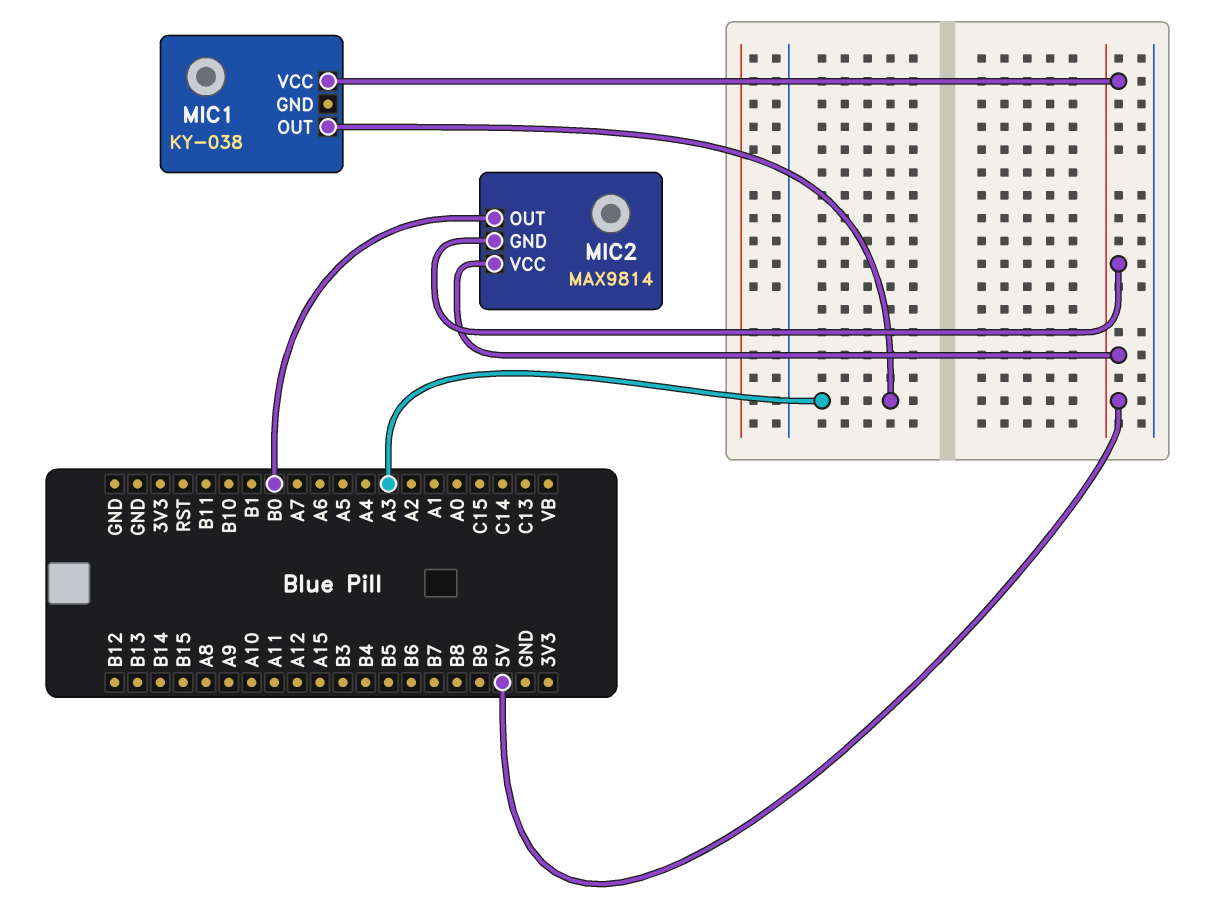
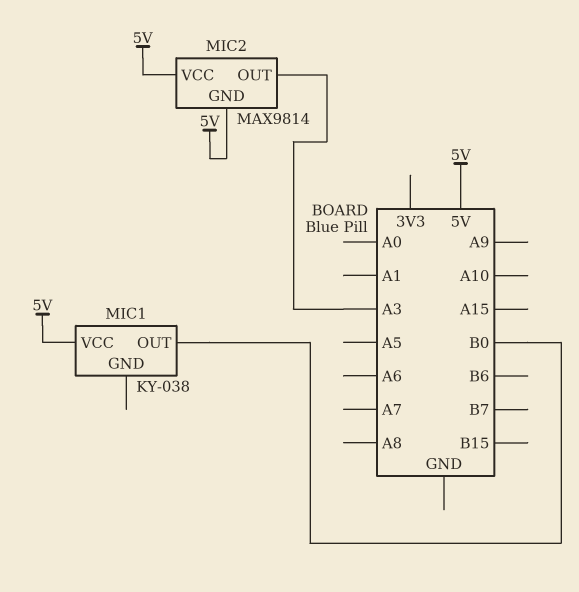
MIC1 pin OUT: A3 -> B0
MIC2 pin OUT: B0 -> A3

